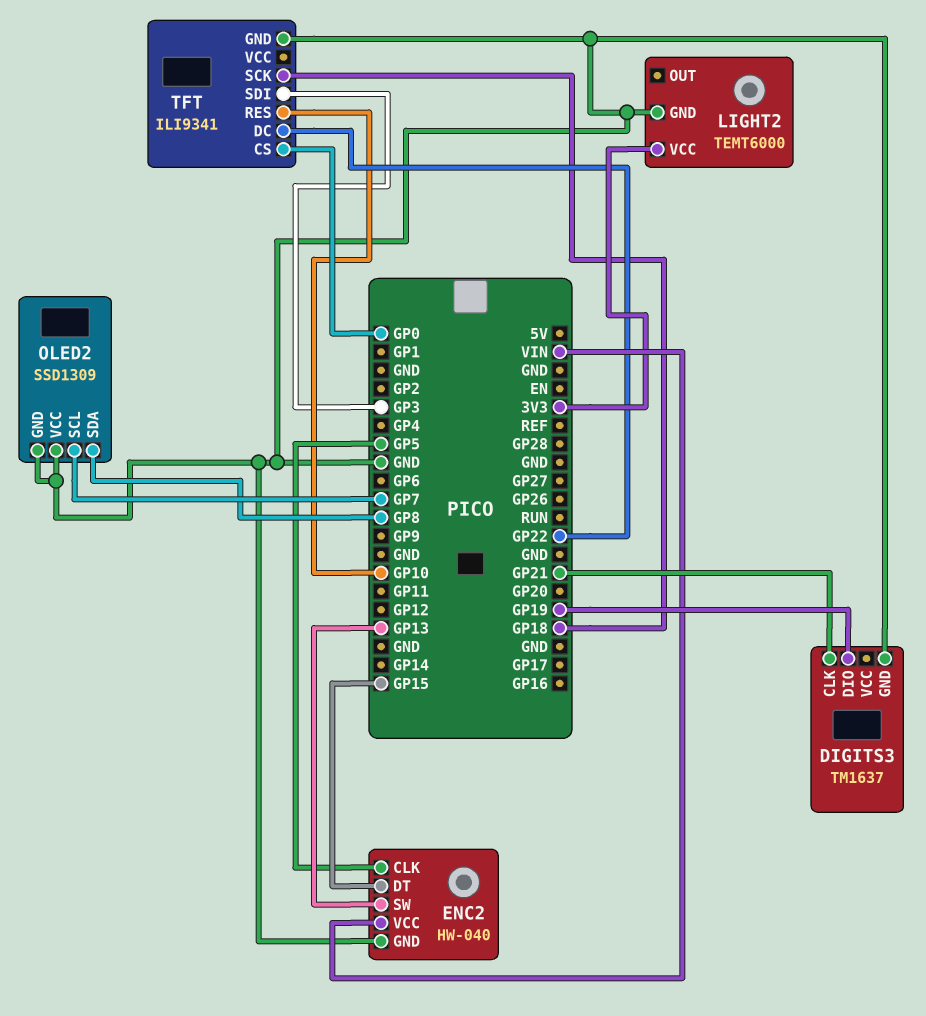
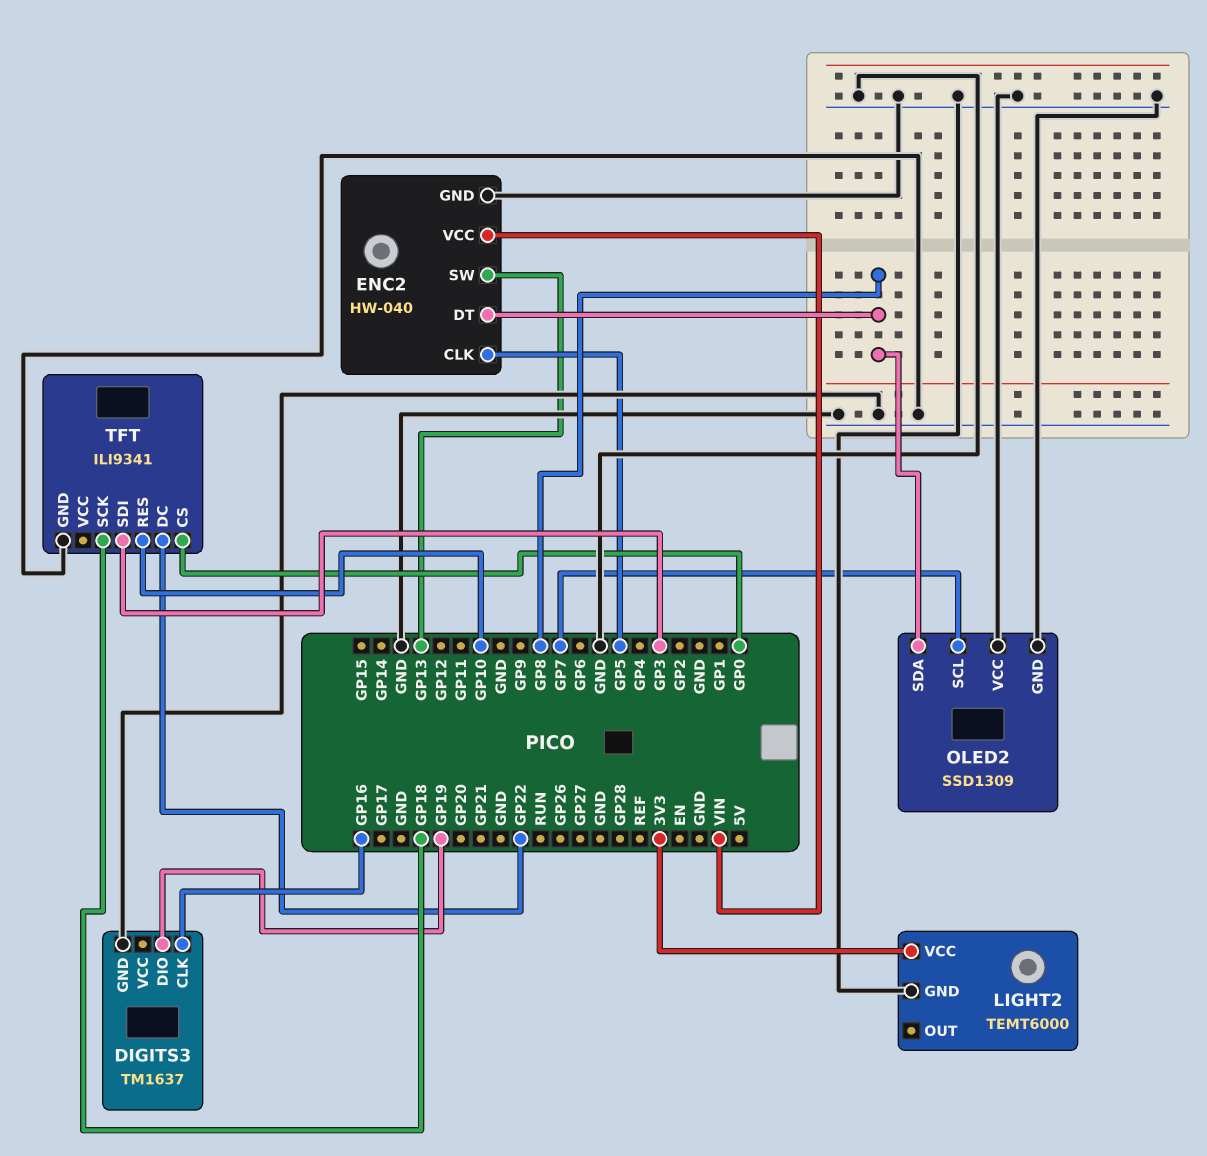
DIGITS3 pin CLK: GP21 -> GP16
ENC2 pin DT: GP15 -> GP8

